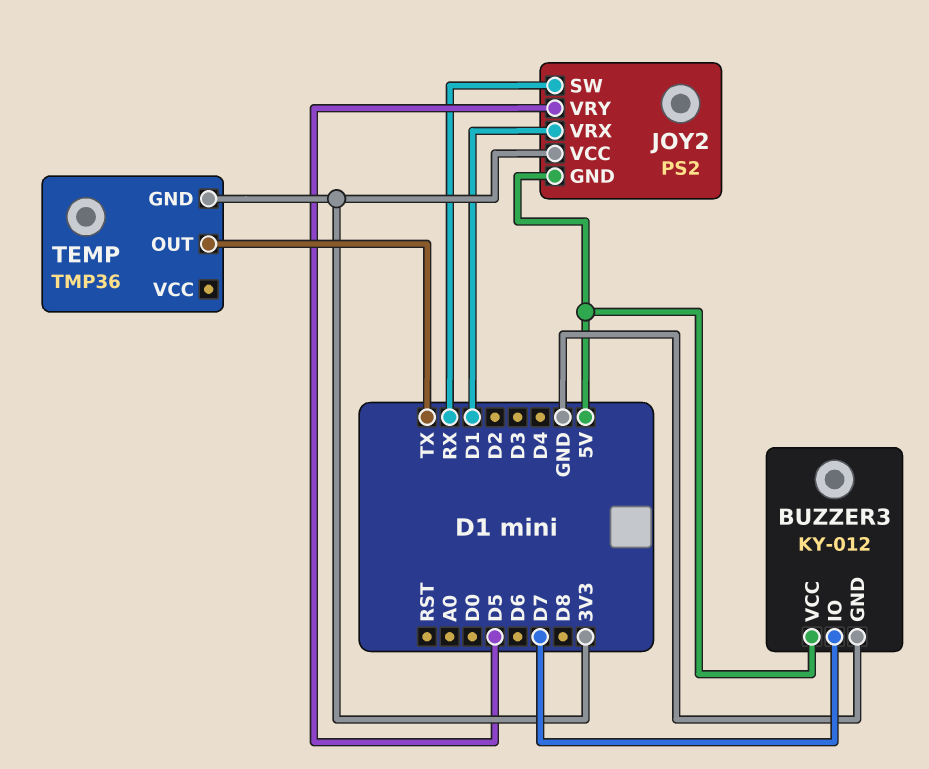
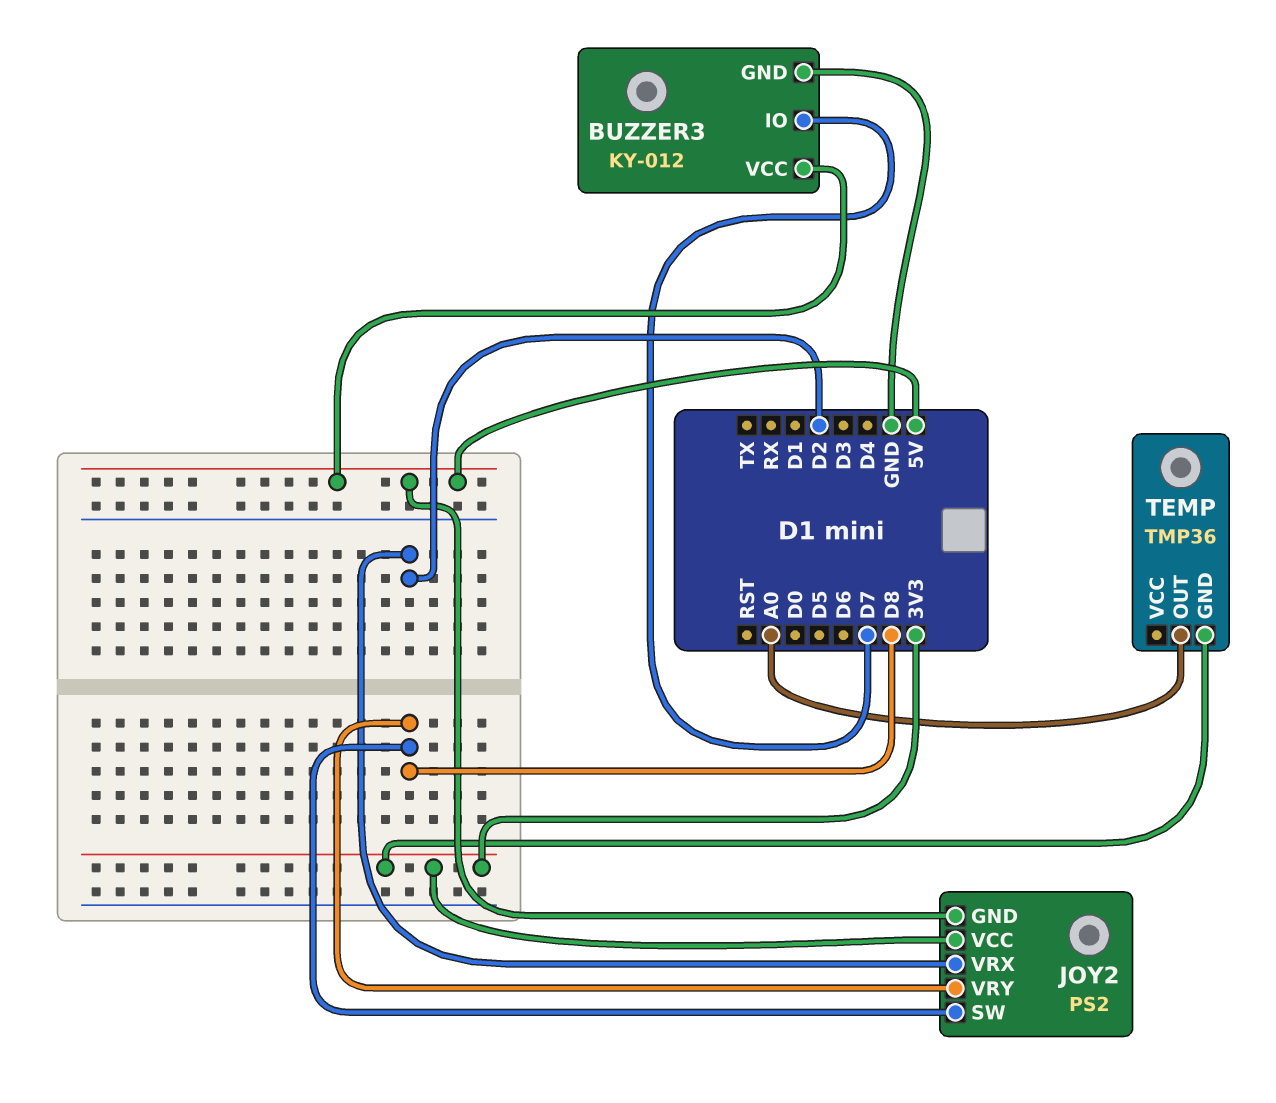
JOY2 pin SW: RX -> D8
JOY2 pin VRX: D1 -> D2
JOY2 pin VRY: D5 -> D8
TEMP pin OUT: TX -> A0

